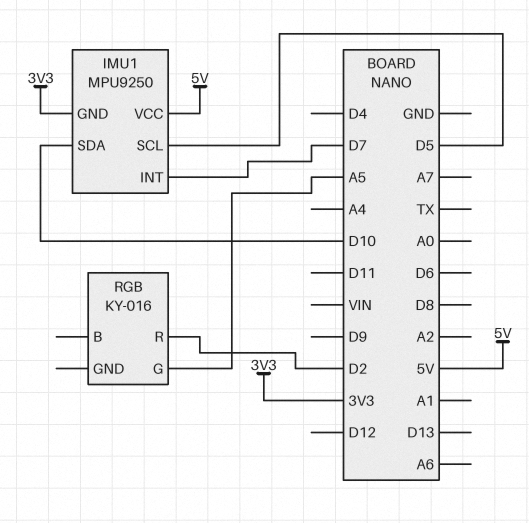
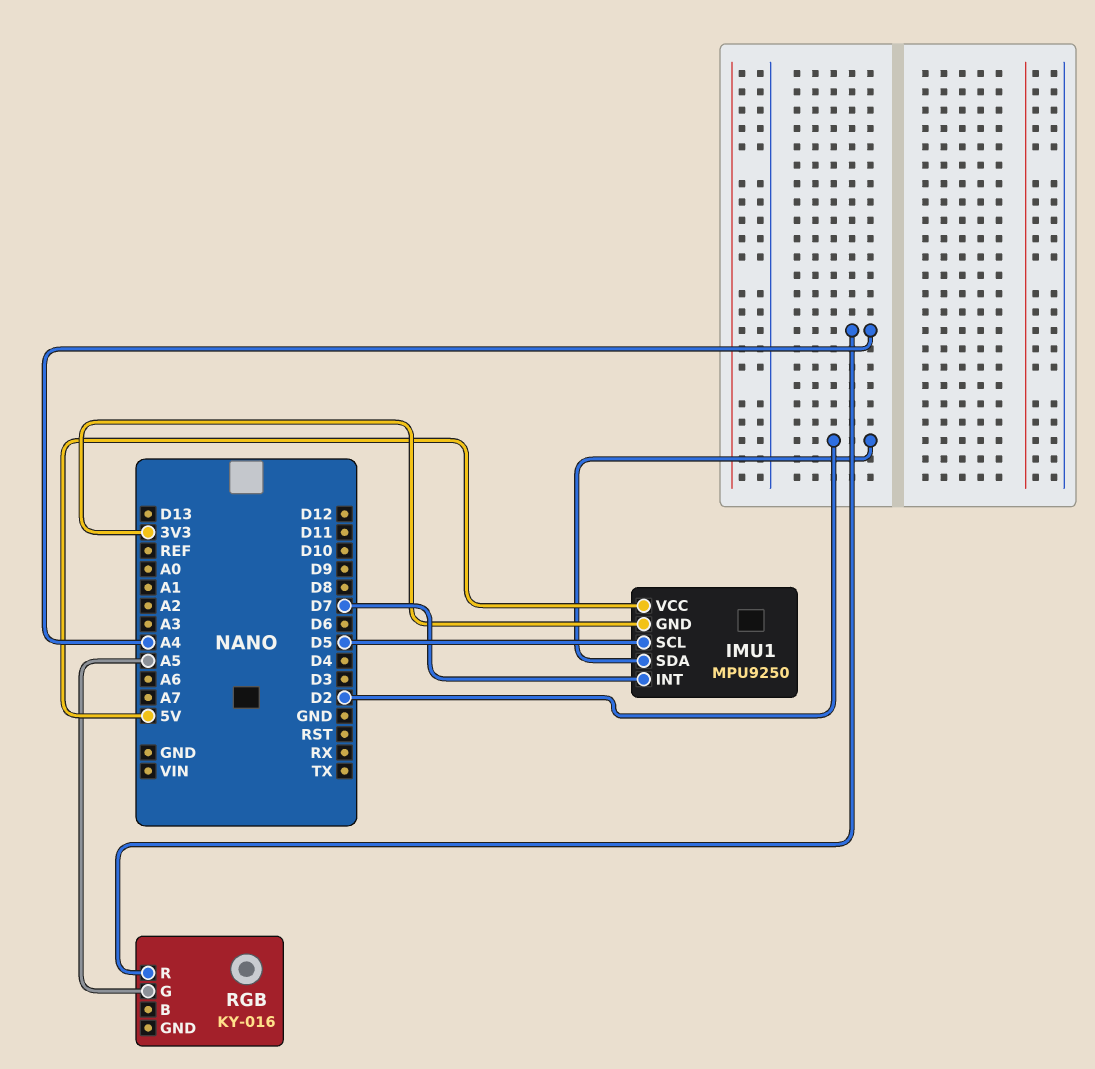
IMU1 pin SDA: D10 -> D2
RGB pin R: D2 -> A4

